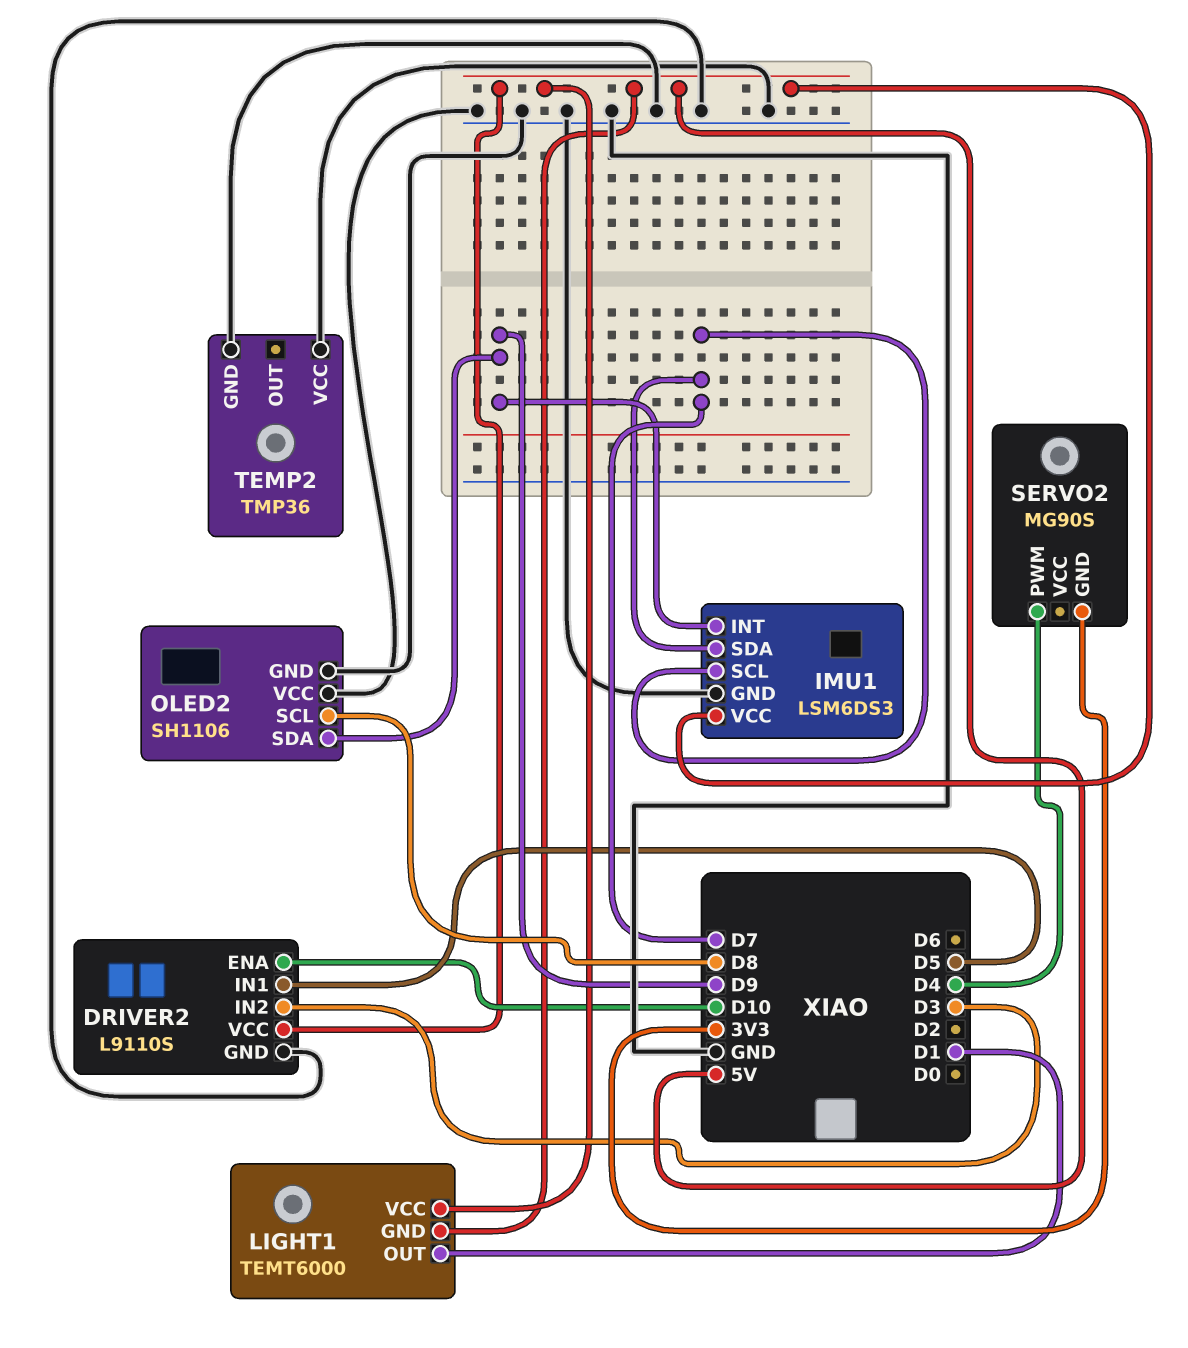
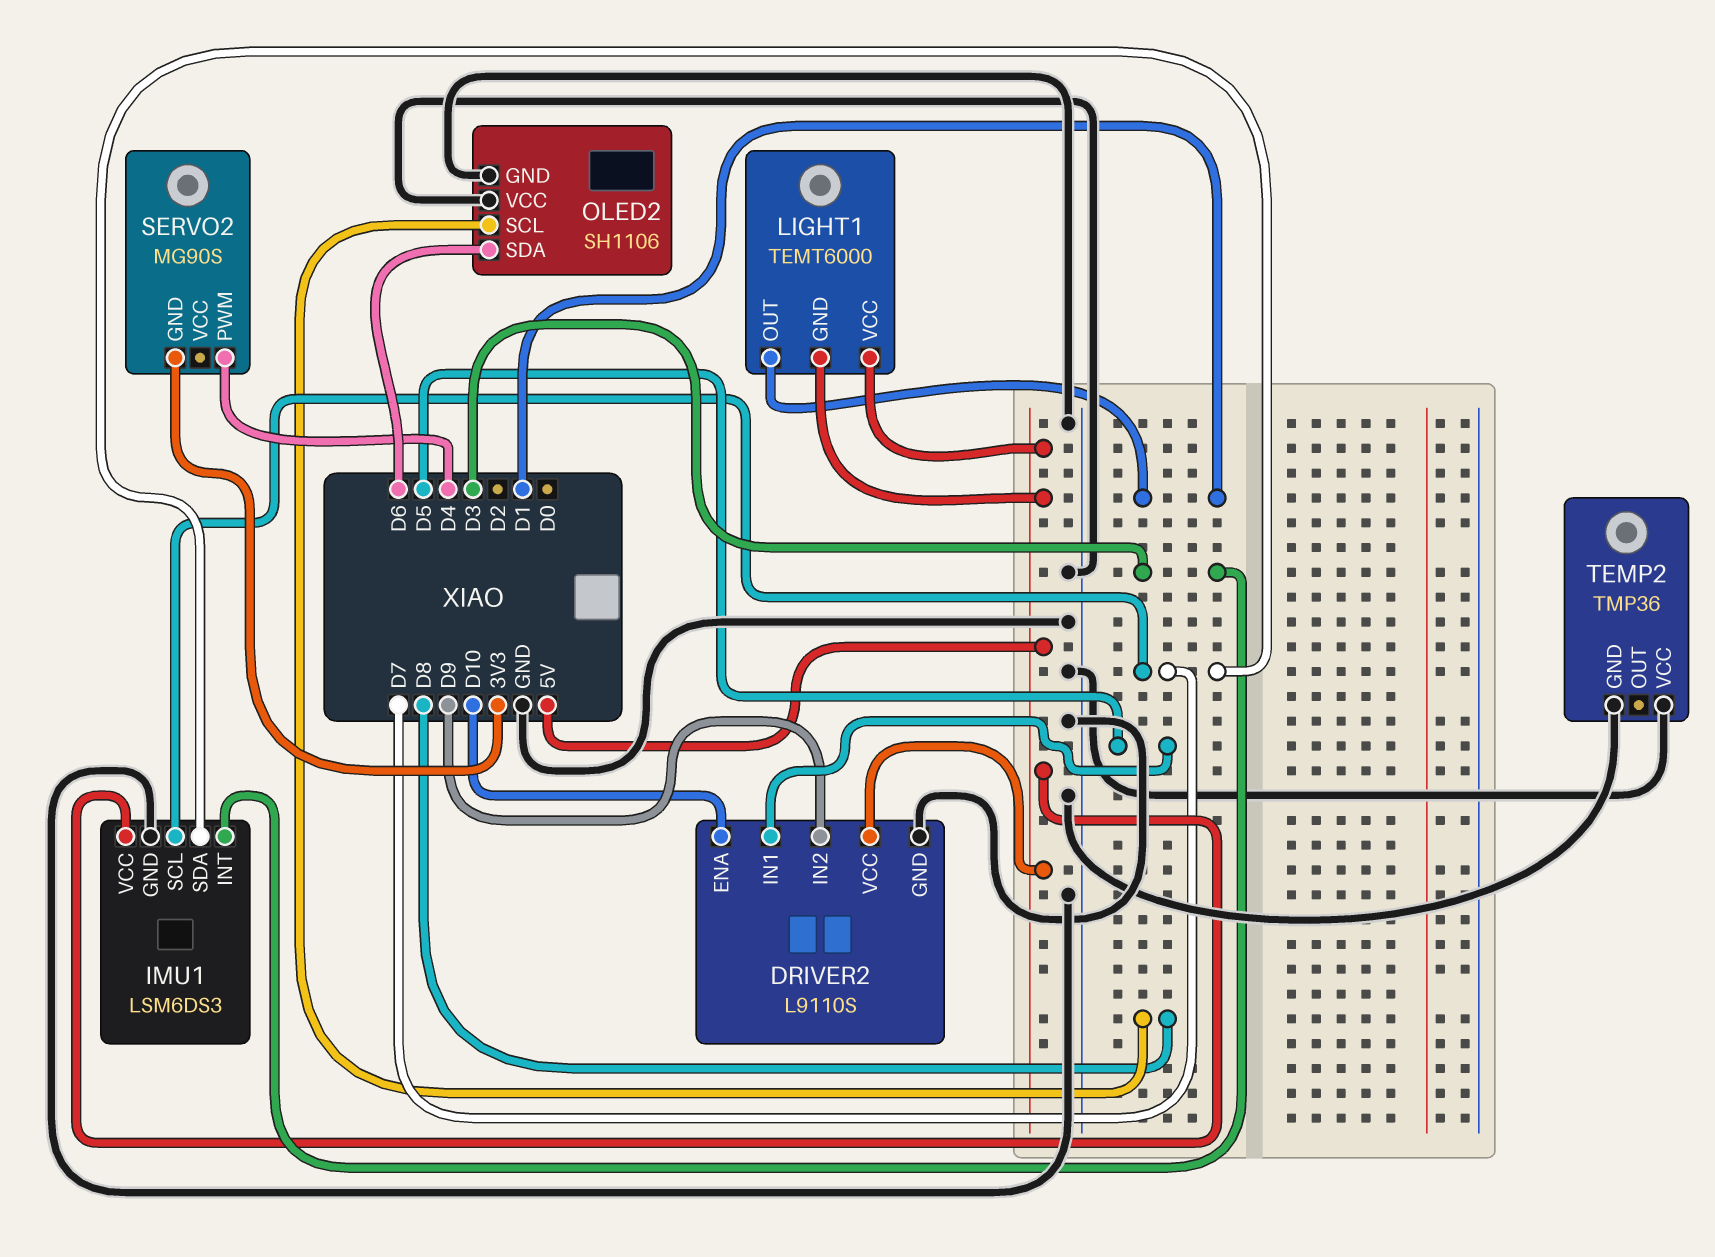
DRIVER2 pin IN2: D3 -> D9
IMU1 pin INT: D9 -> D3
OLED2 pin SDA: D9 -> D6

